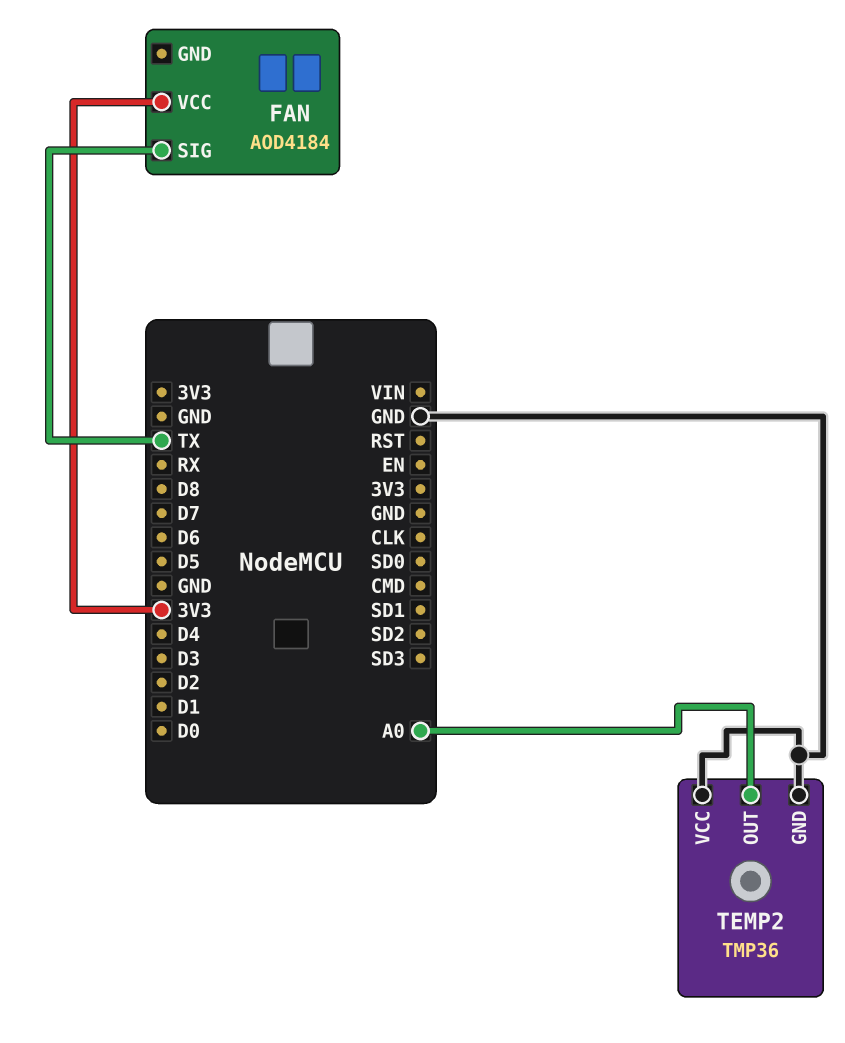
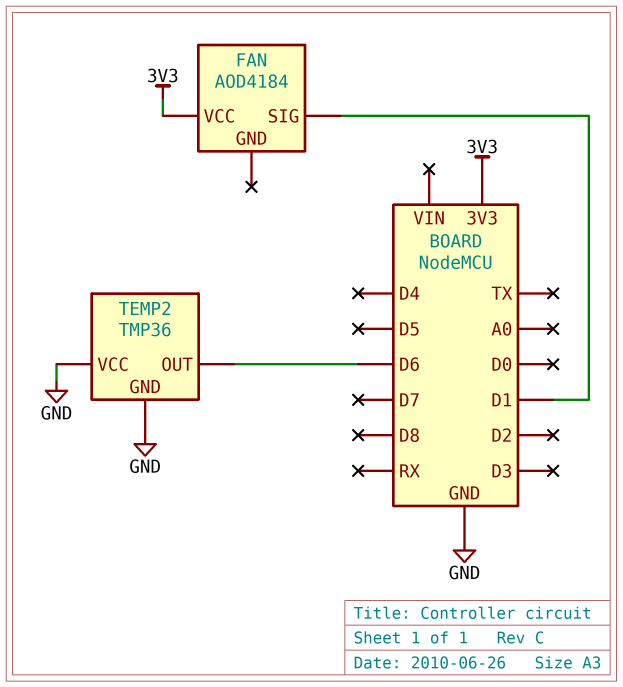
FAN pin SIG: TX -> D1
TEMP2 pin OUT: A0 -> D6

